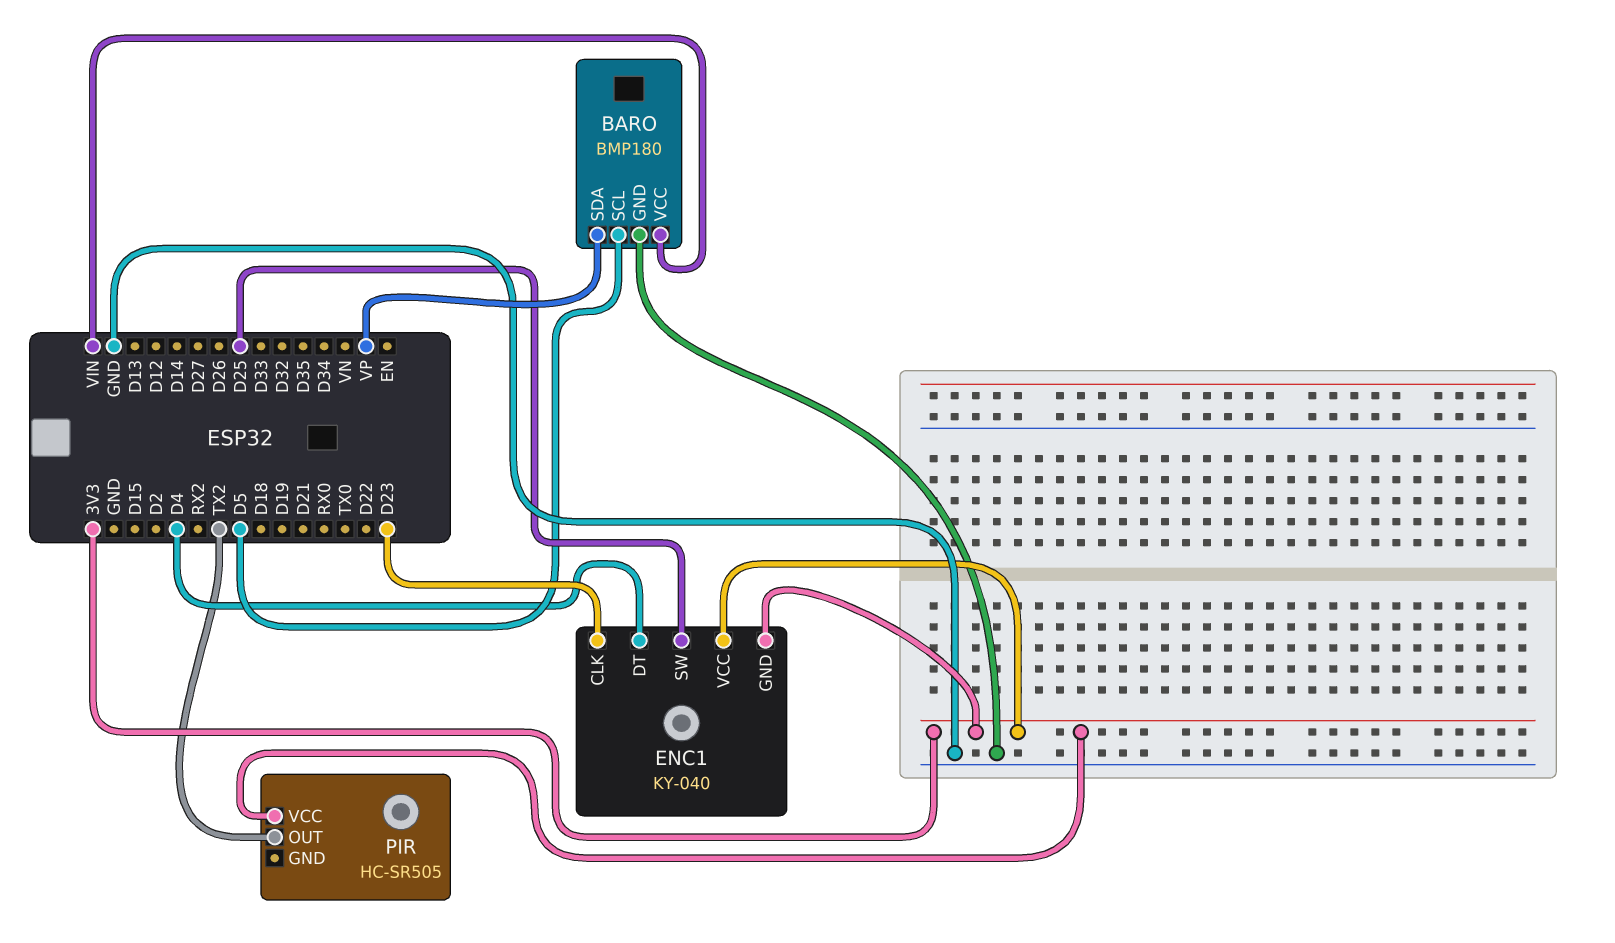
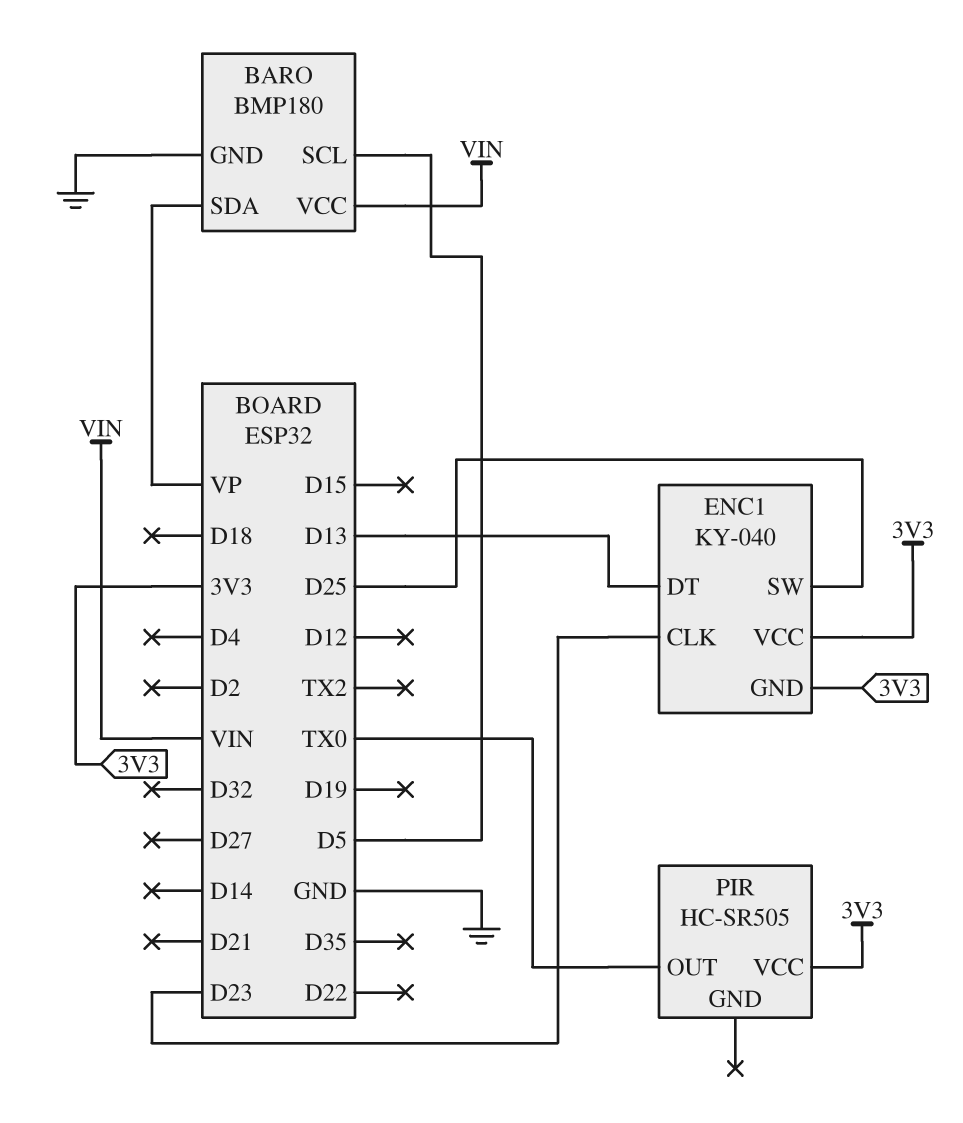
ENC1 pin DT: D4 -> D13
PIR pin OUT: TX2 -> TX0

